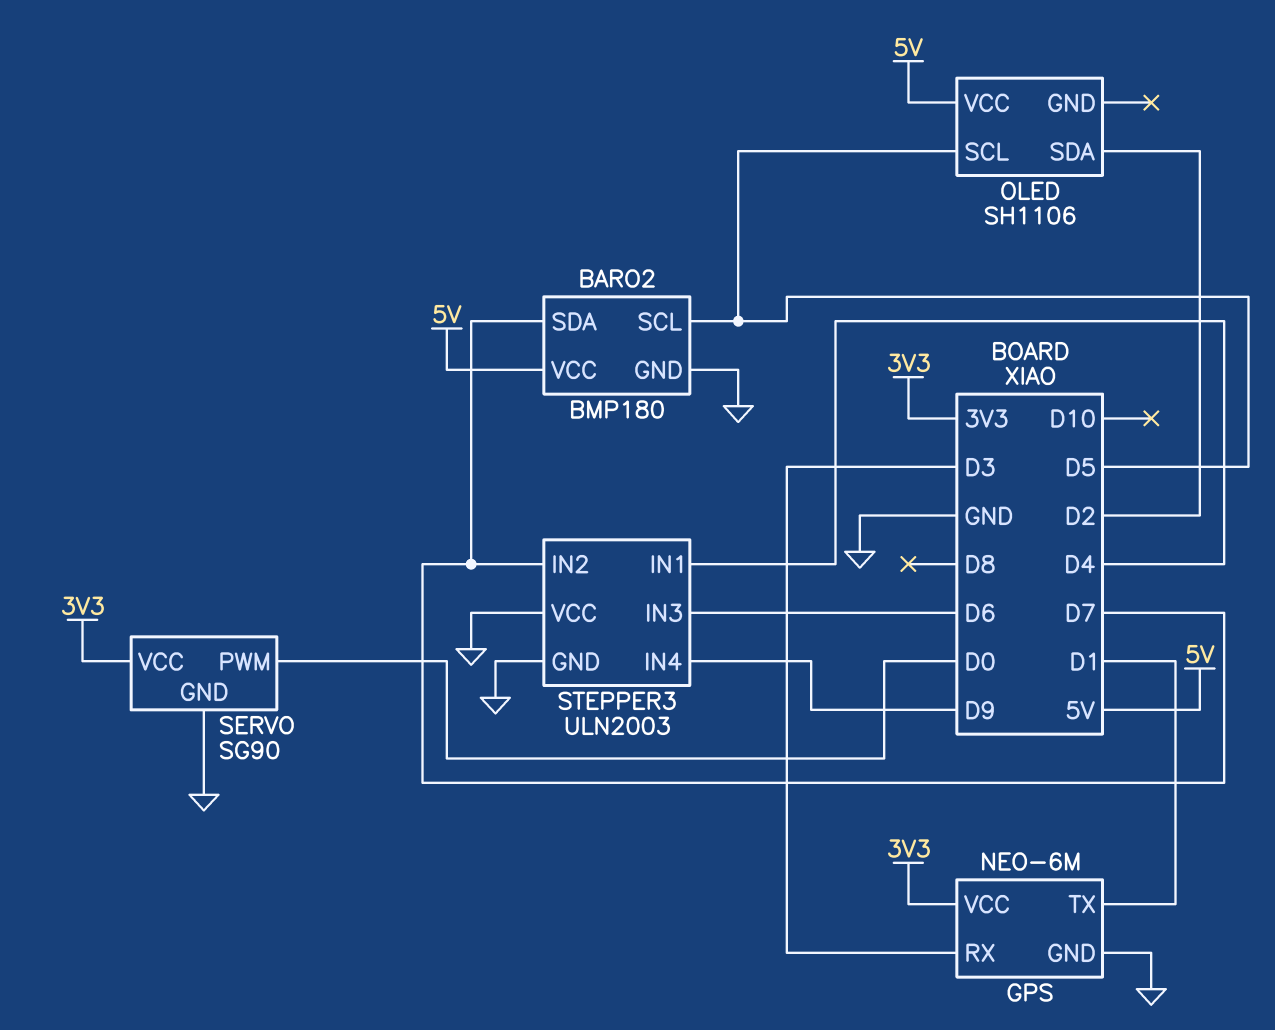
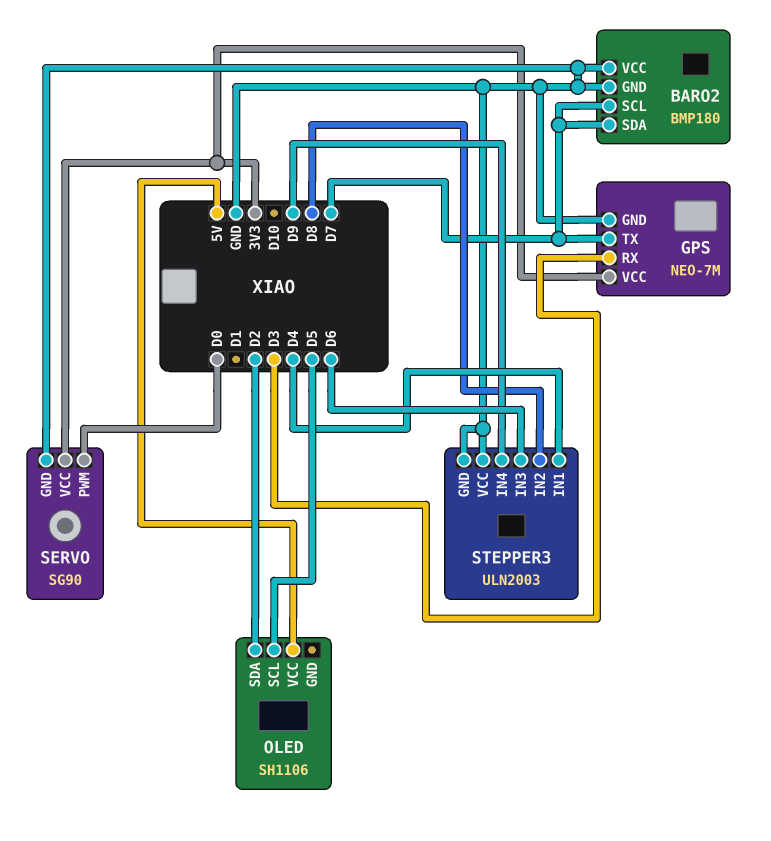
BARO2 pin SCL: D5 -> D7
BARO2 pin VCC: 5V -> GND
GPS: NEO-6M -> NEO-7M
GPS pin TX: D1 -> D7
STEPPER3 pin IN2: D7 -> D8

